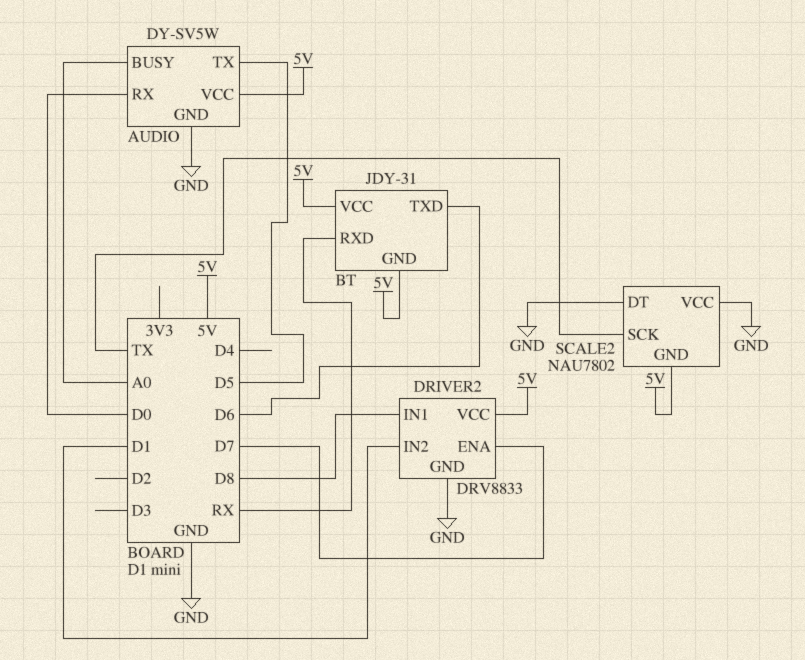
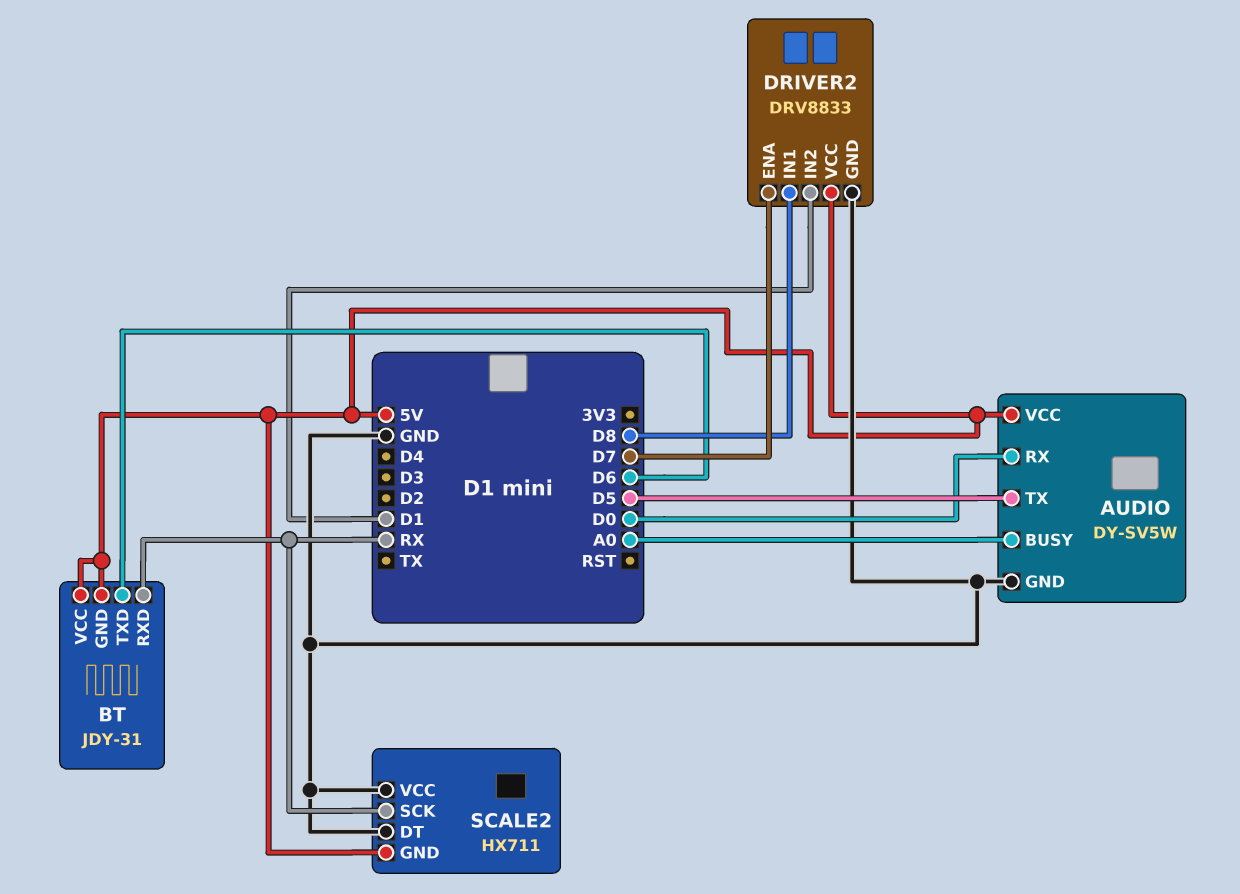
SCALE2: NAU7802 -> HX711
SCALE2 pin SCK: TX -> RX

